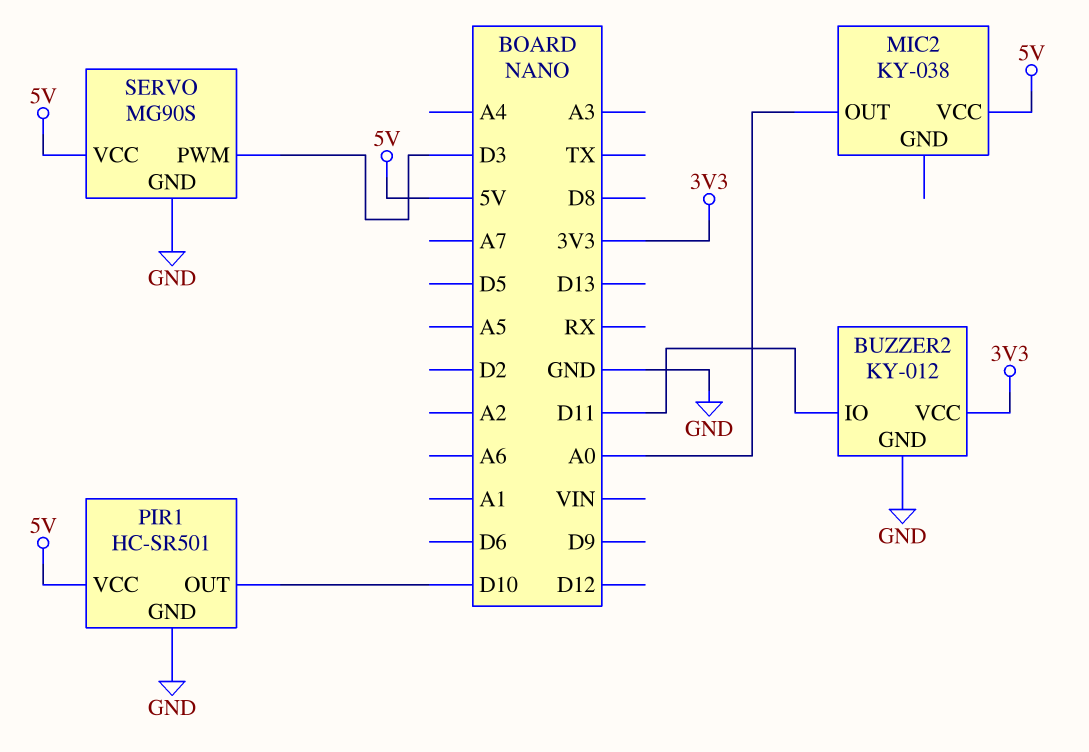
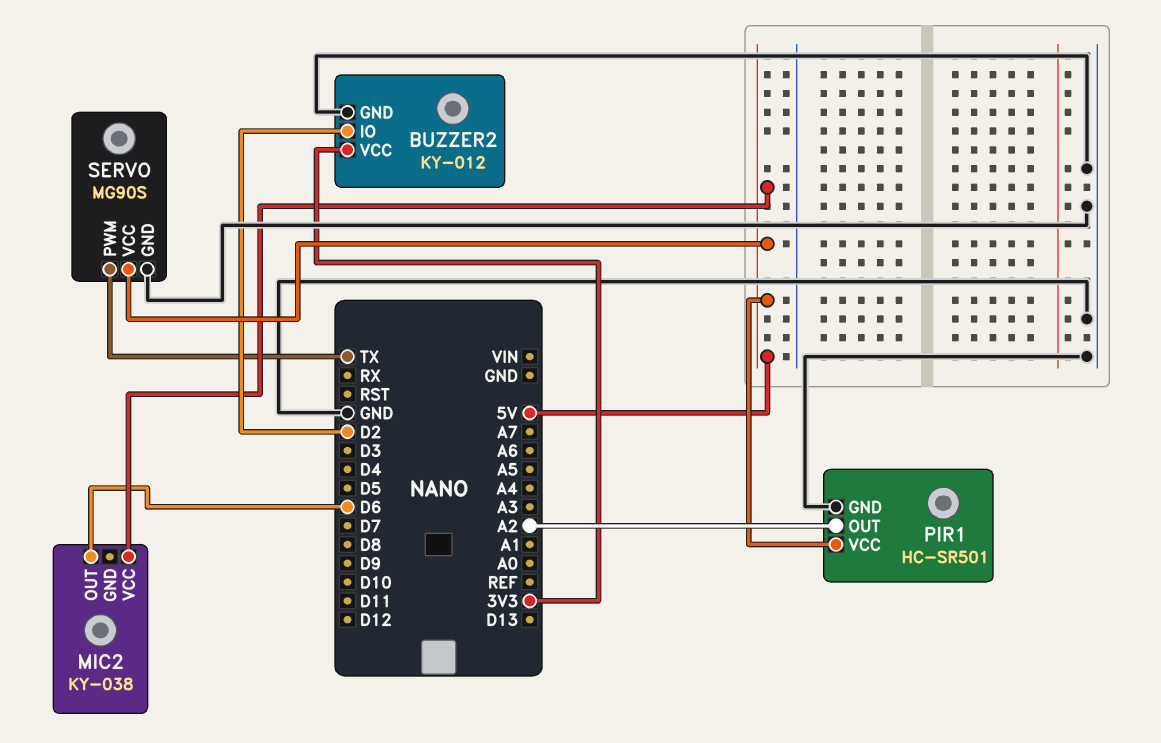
BUZZER2 pin IO: D11 -> D2
MIC2 pin OUT: A0 -> D6
PIR1 pin OUT: D10 -> A2
SERVO pin PWM: D3 -> TX

